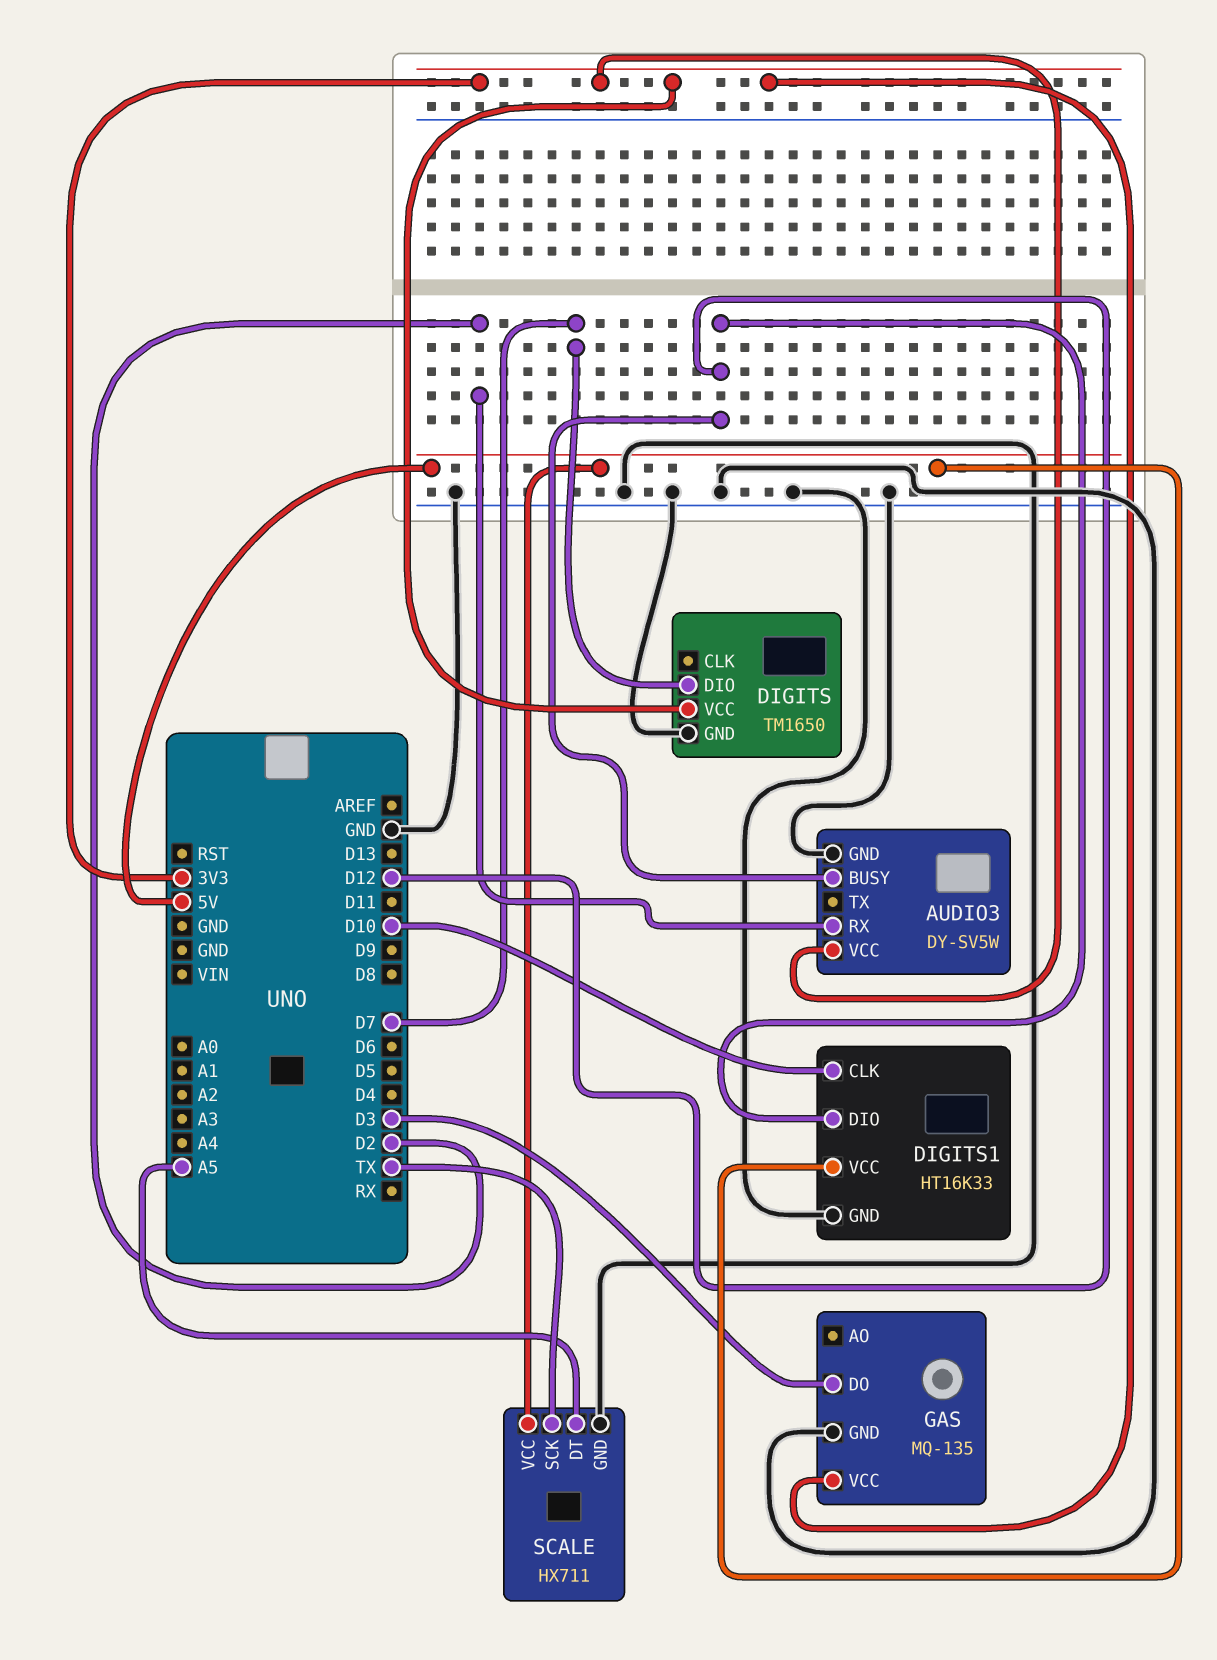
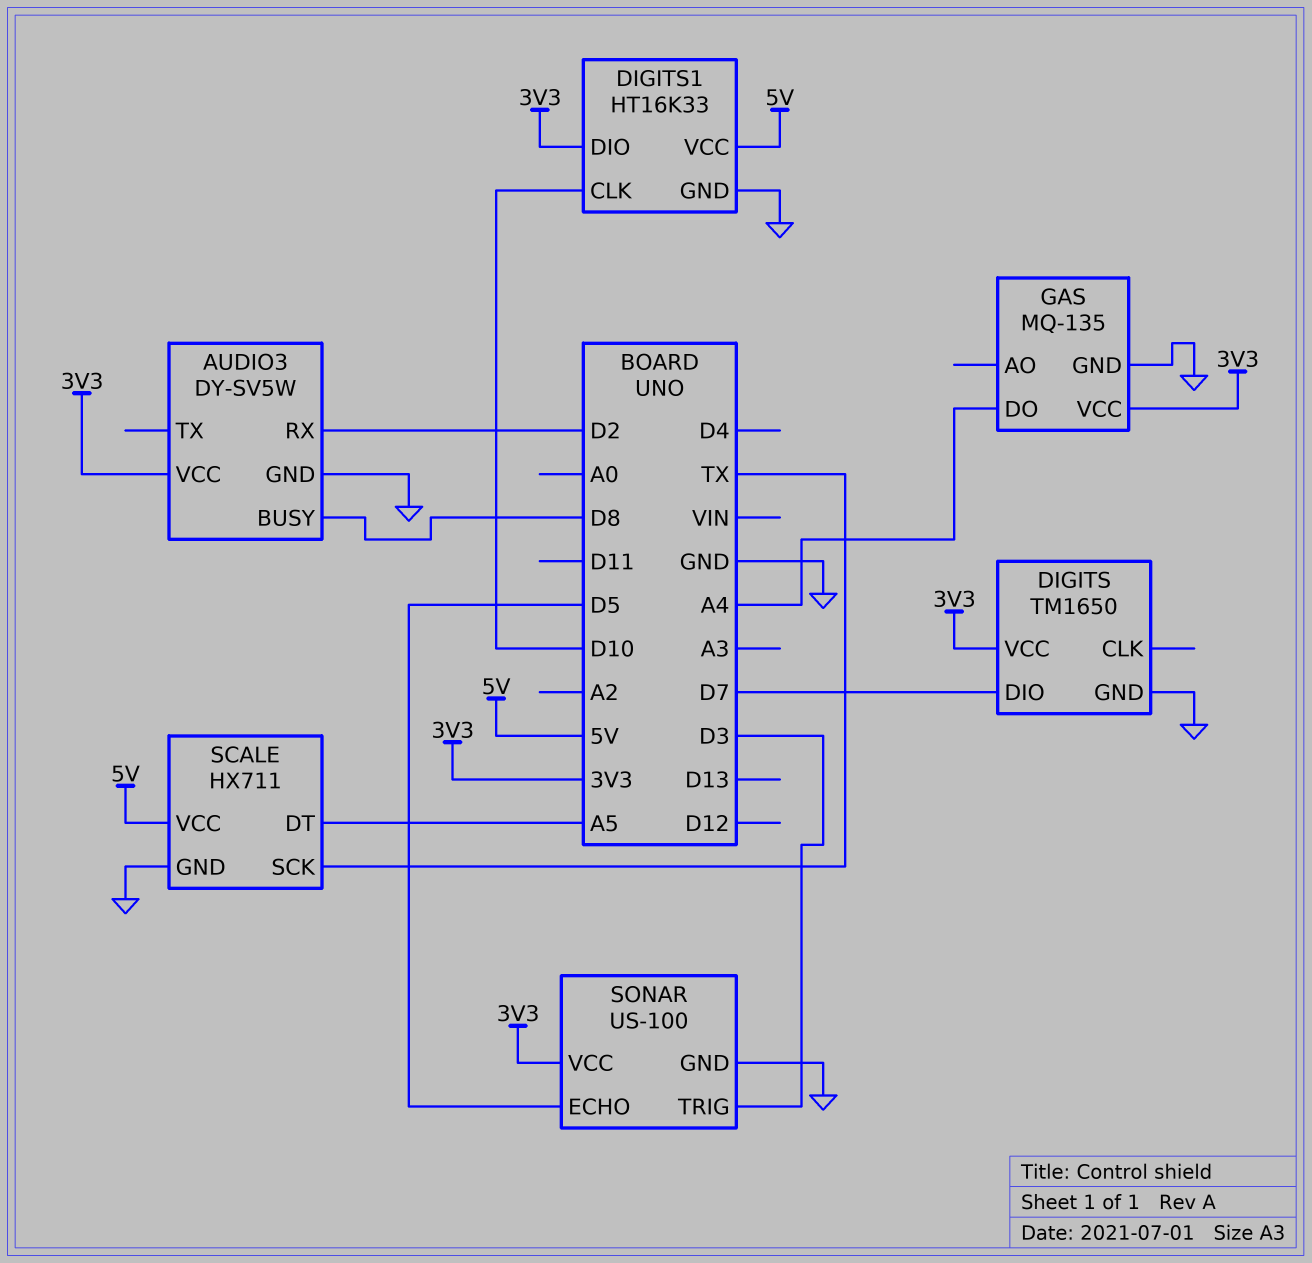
AUDIO3 pin BUSY: D12 -> D8
DIGITS1 pin DIO: D12 -> 3V3
GAS pin DO: D3 -> A4
SONAR: none -> US-100
SONAR pin ECHO: none -> D5
SONAR pin GND: none -> GND
SONAR pin TRIG: none -> D3
SONAR pin VCC: none -> 3V3

